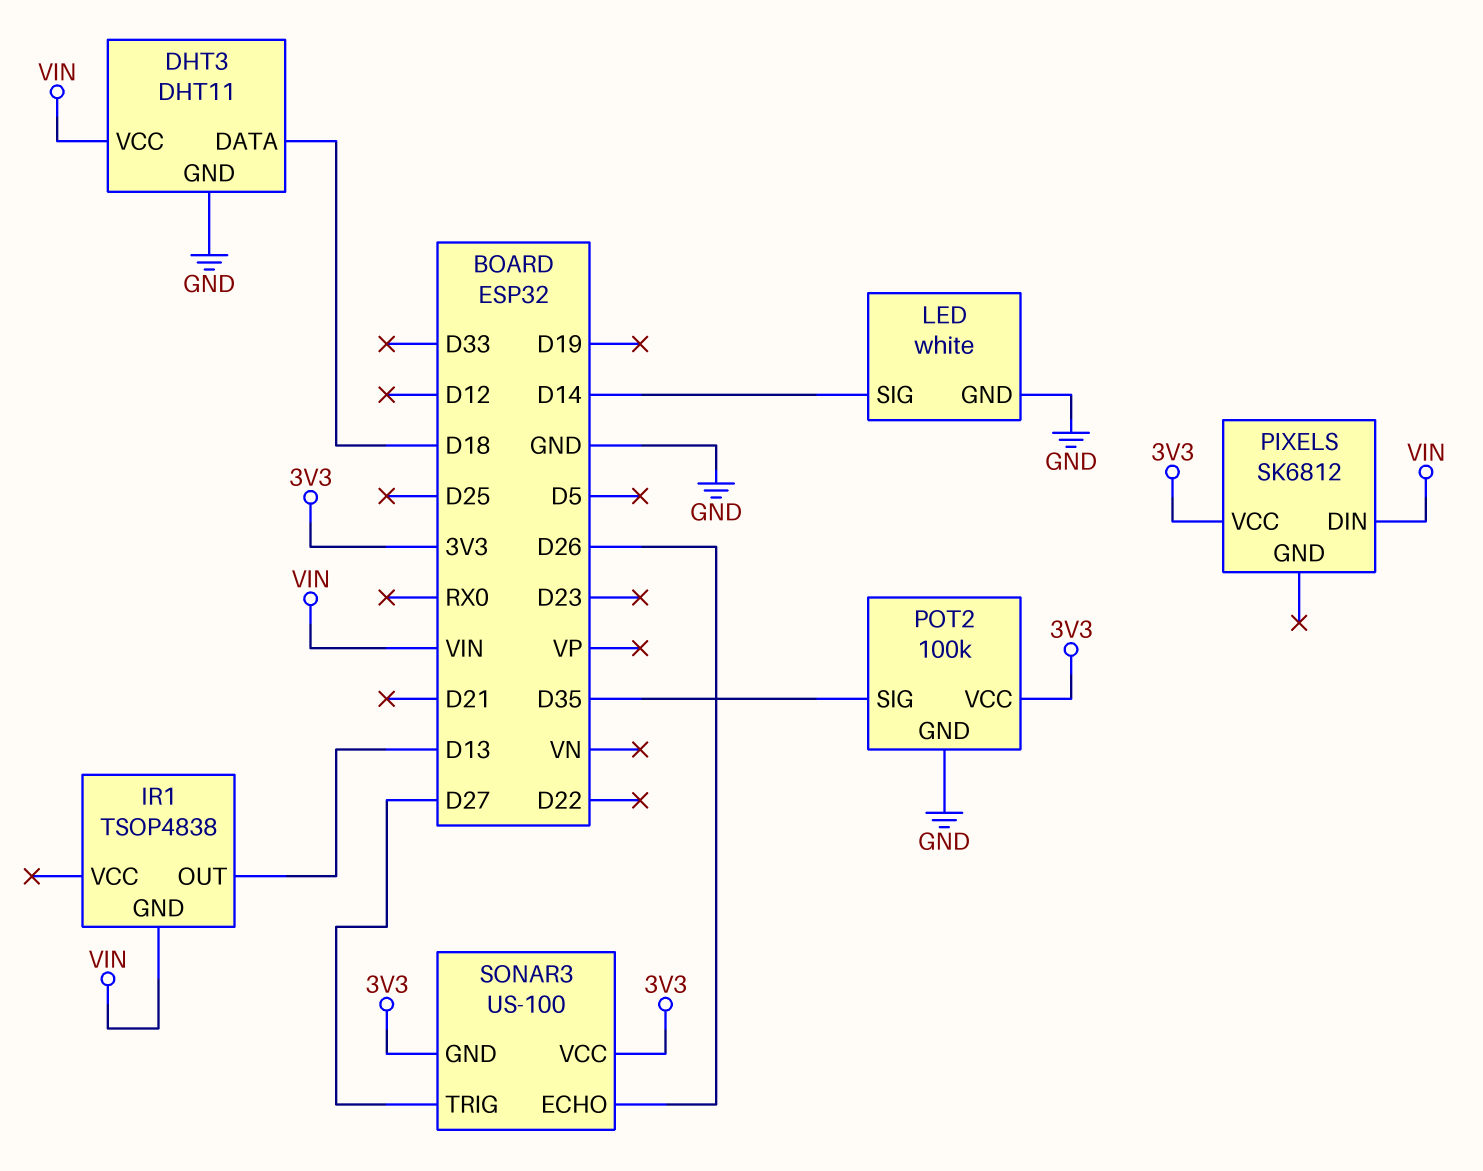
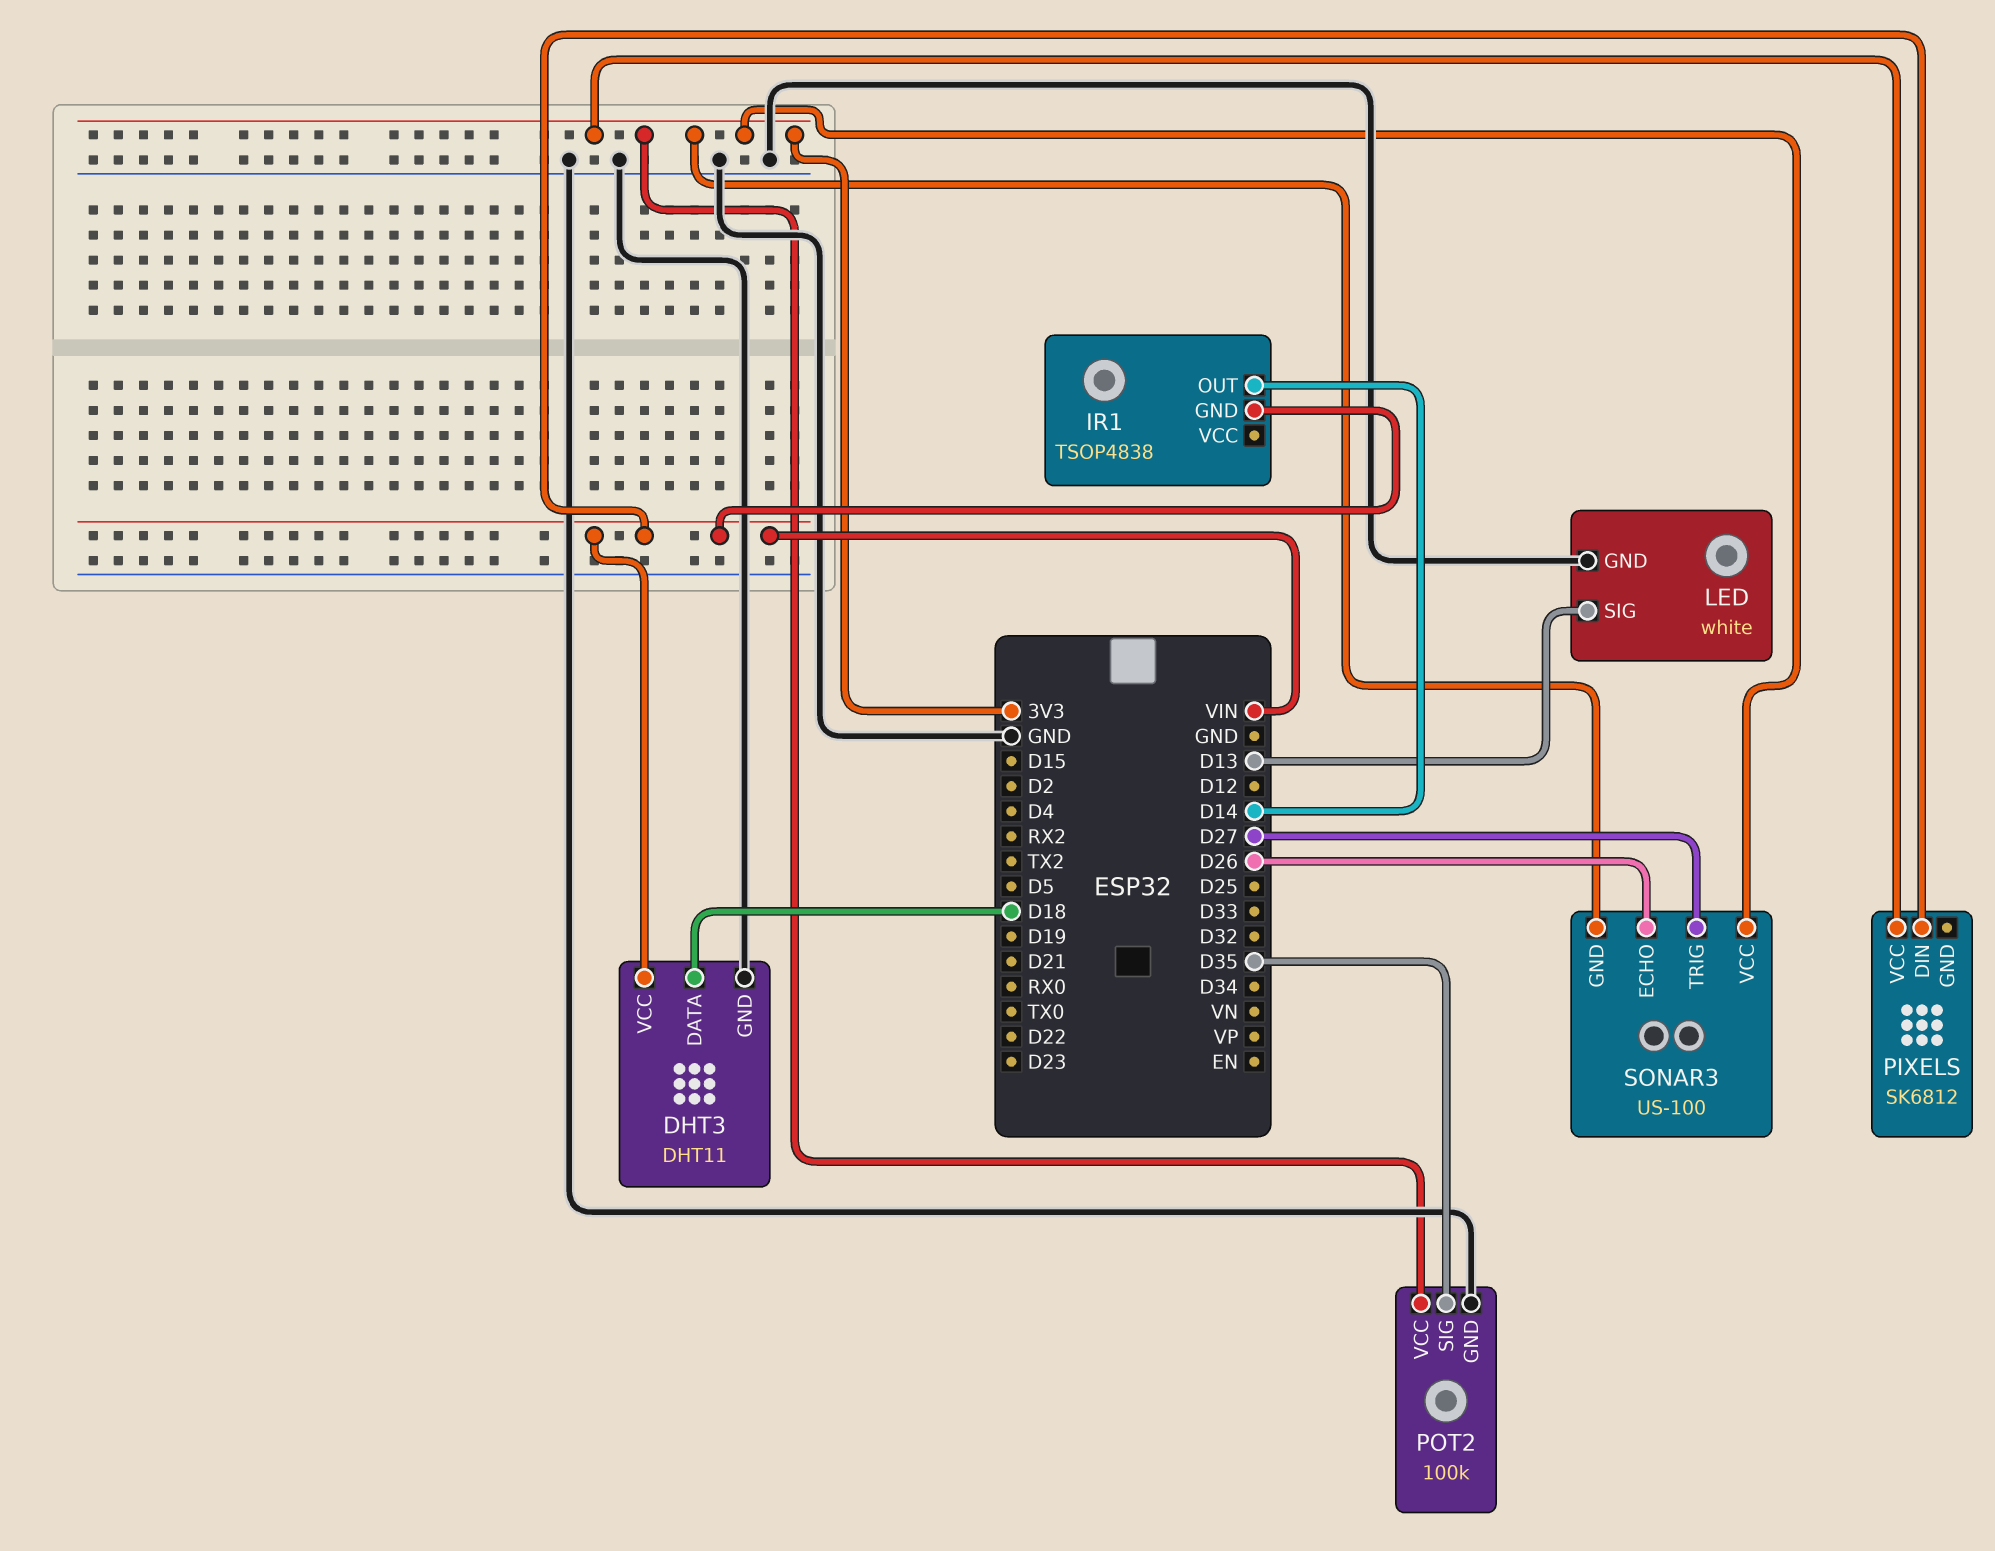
IR1 pin OUT: D13 -> D14
LED pin SIG: D14 -> D13

